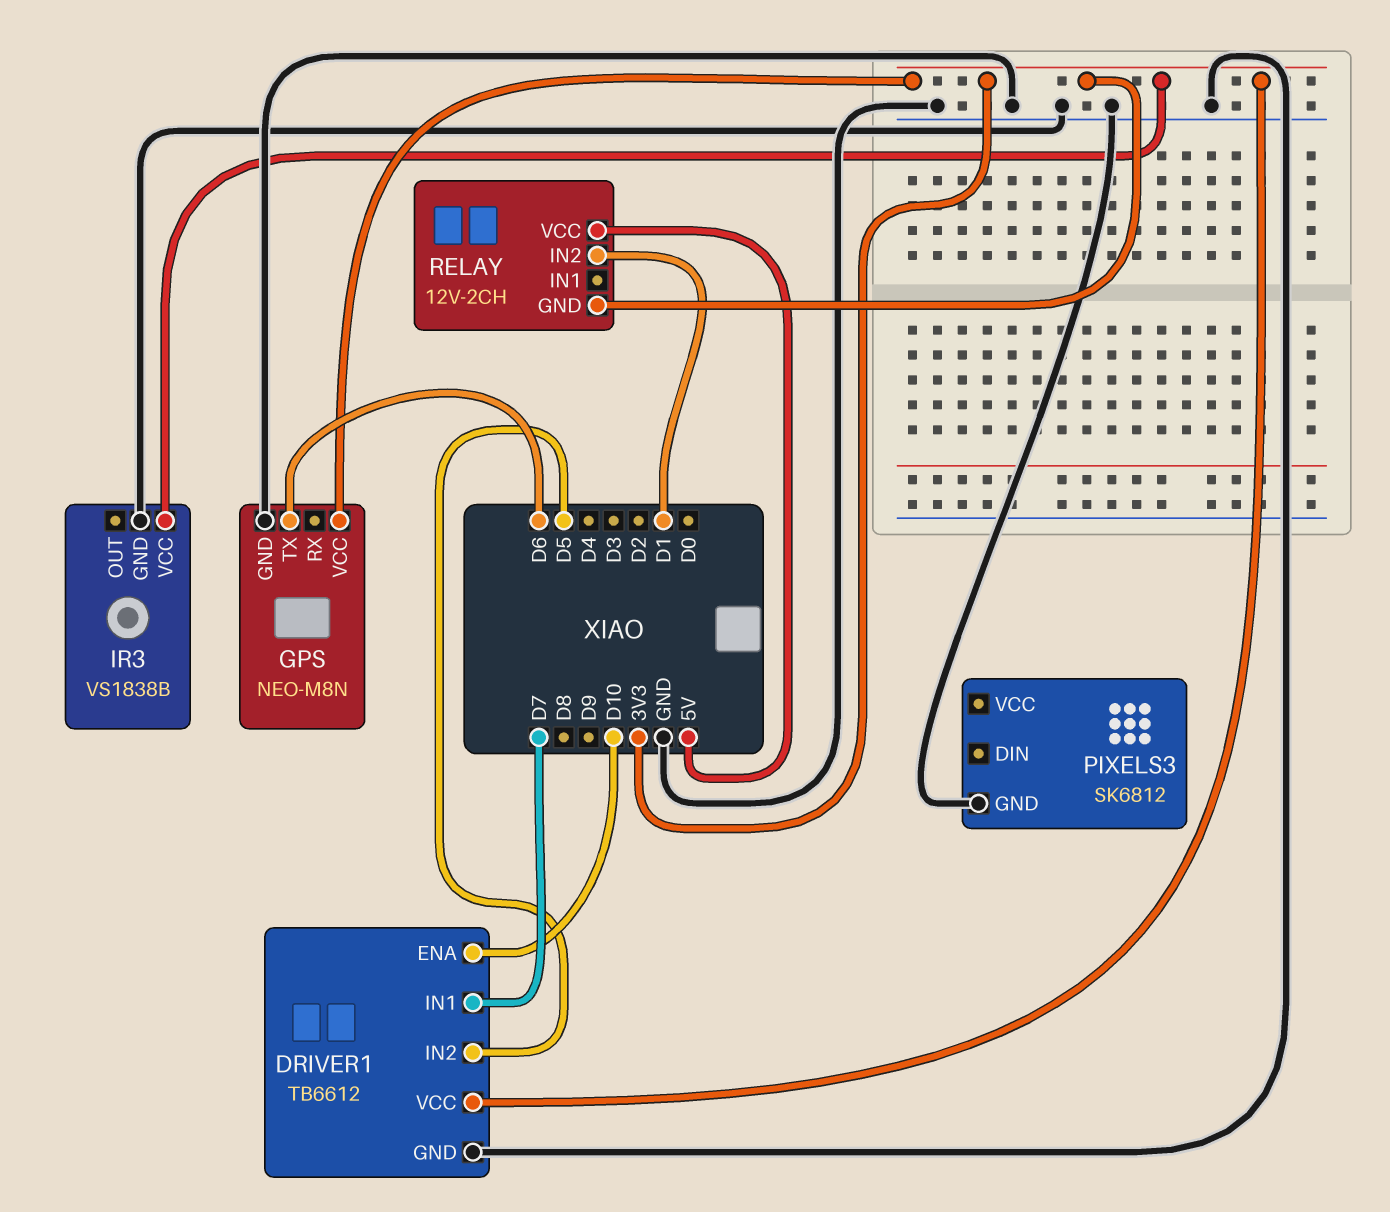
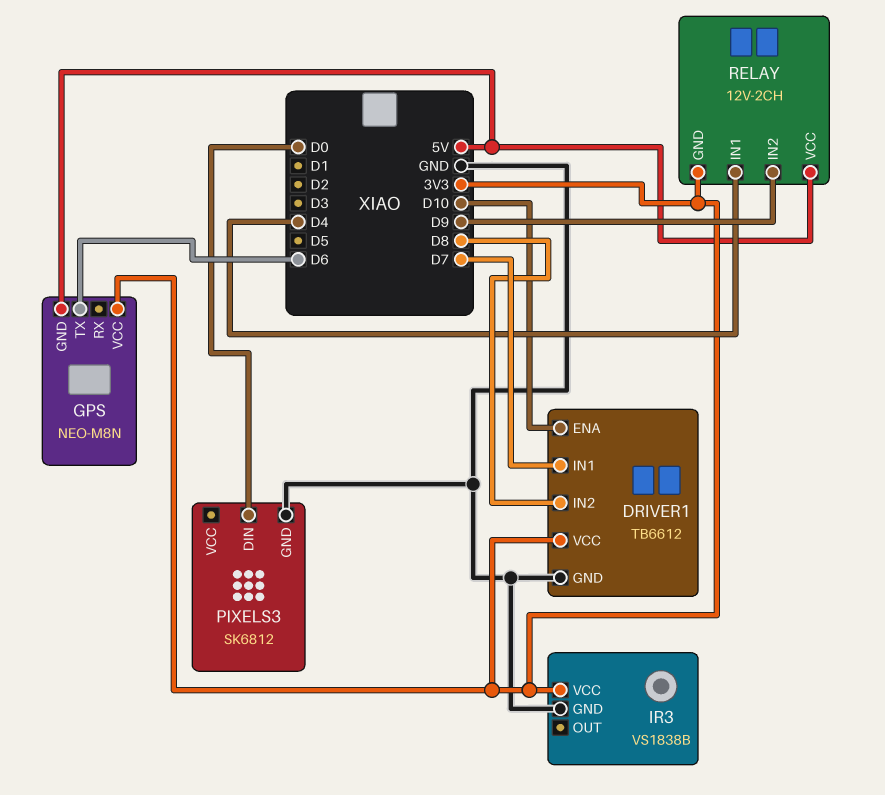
DRIVER1 pin IN2: D5 -> D8
GPS pin GND: GND -> 5V
PIXELS3 pin DIN: none -> D0
RELAY pin IN1: none -> D4
RELAY pin IN2: D1 -> D9

